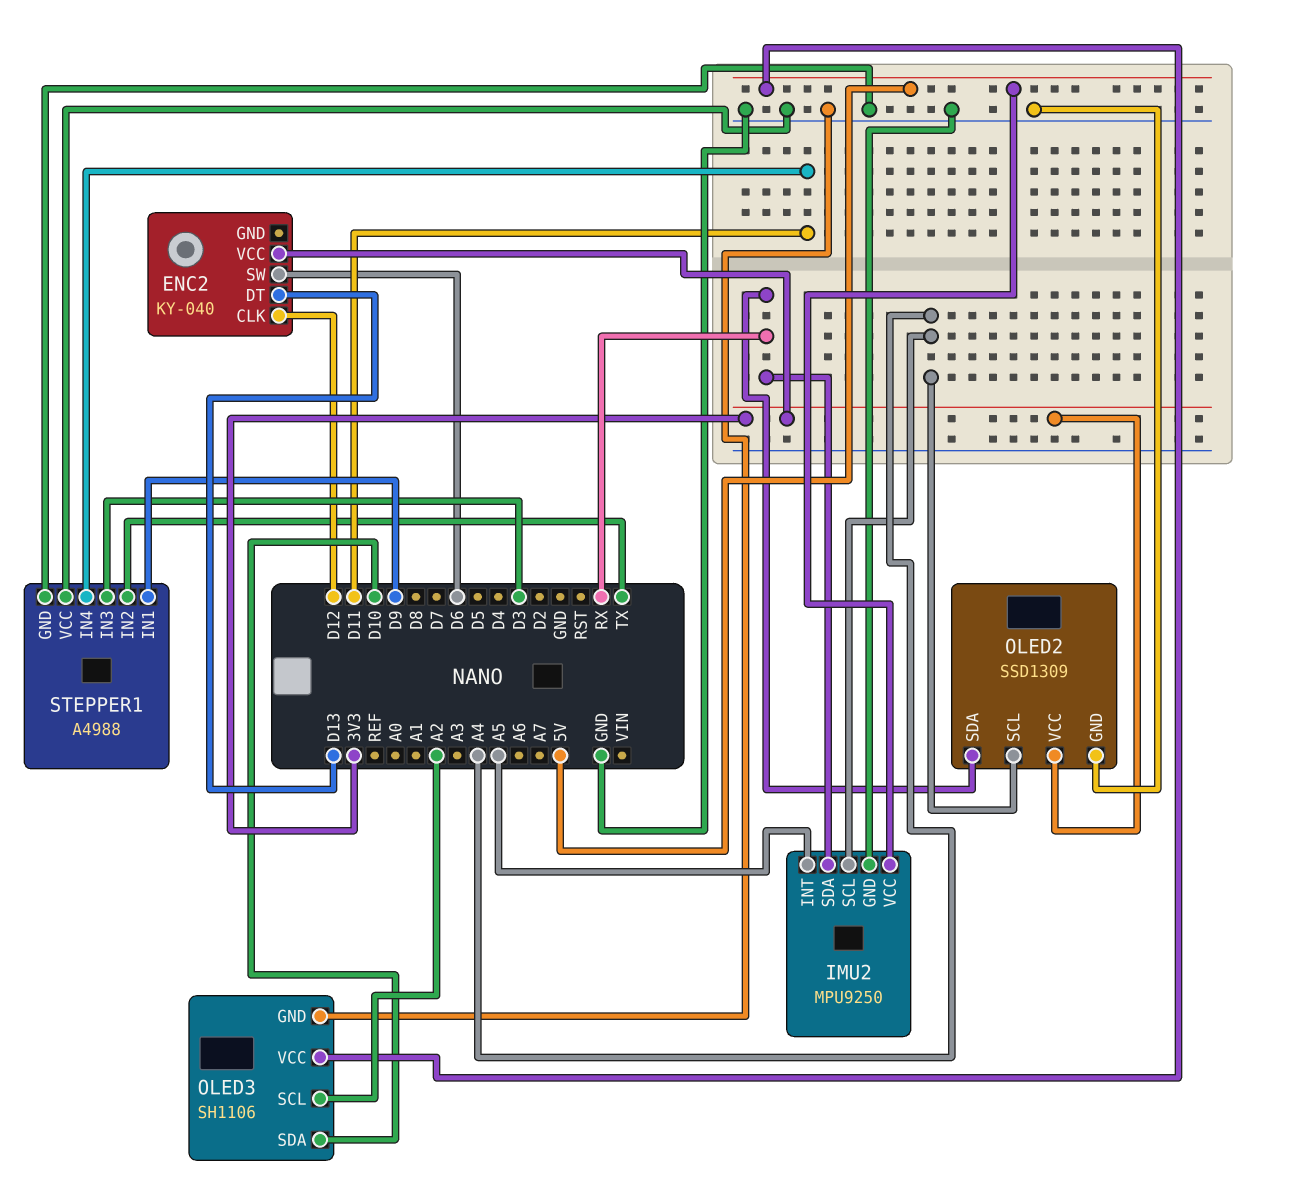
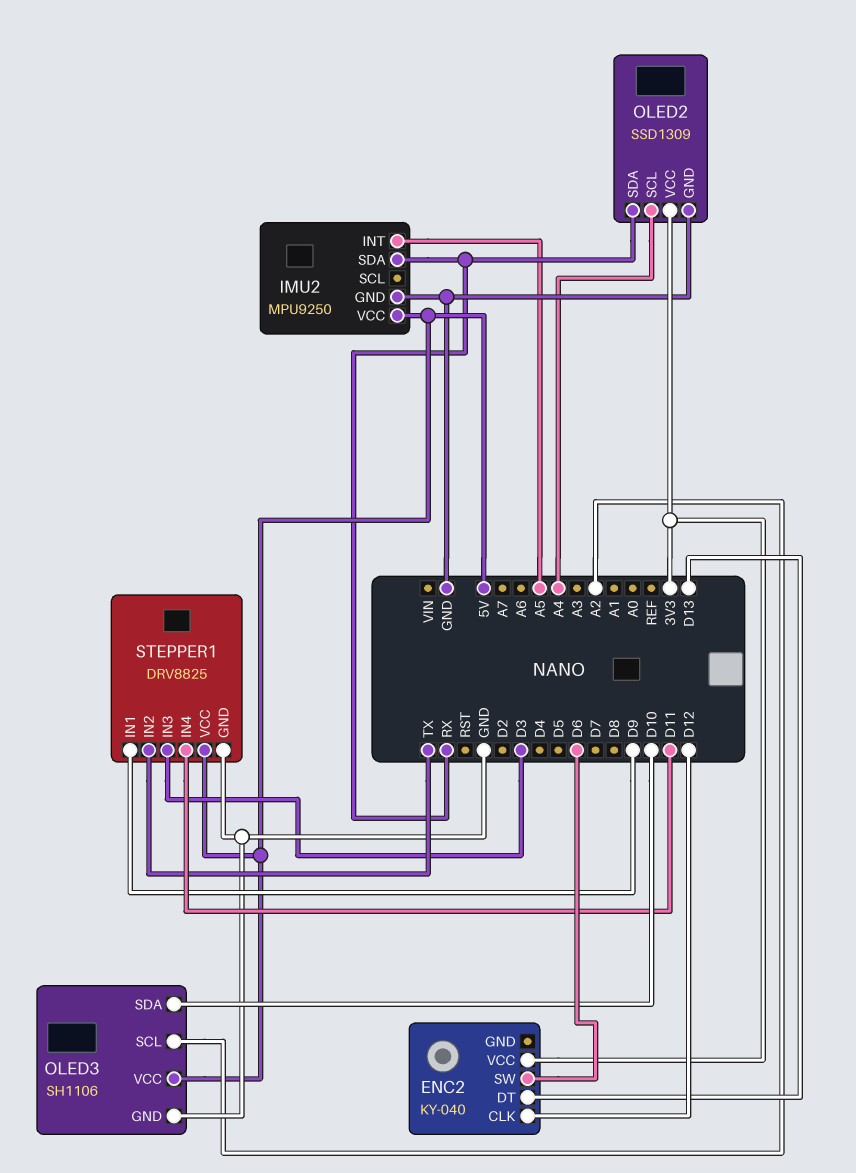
IMU2 pin SCL: A4 -> none
STEPPER1: A4988 -> DRV8825
STEPPER1 pin VCC: GND -> 5V

